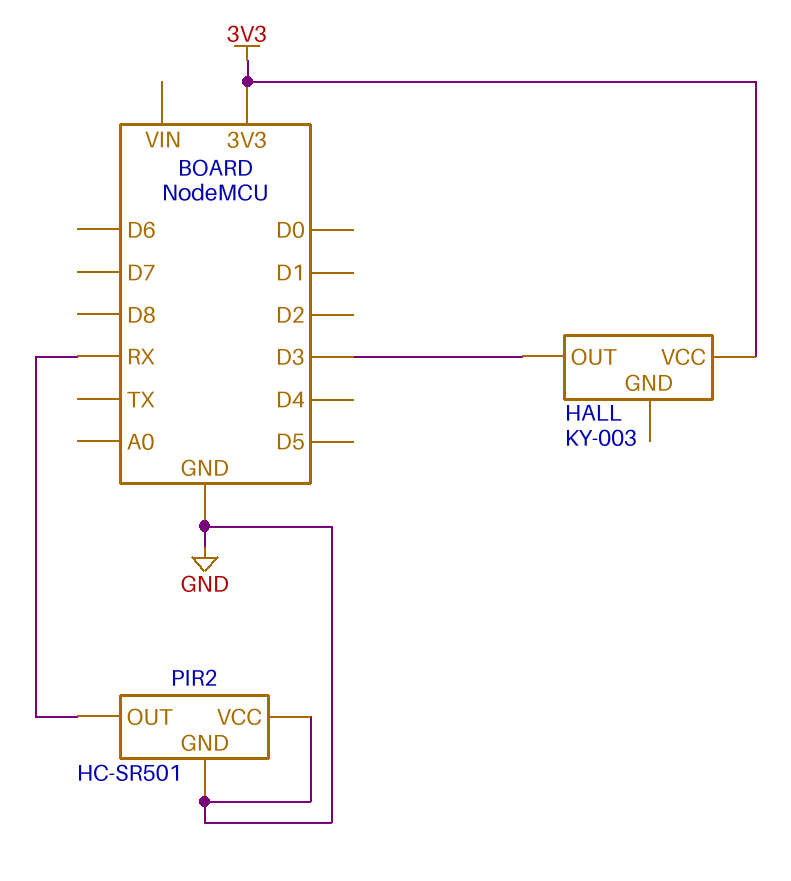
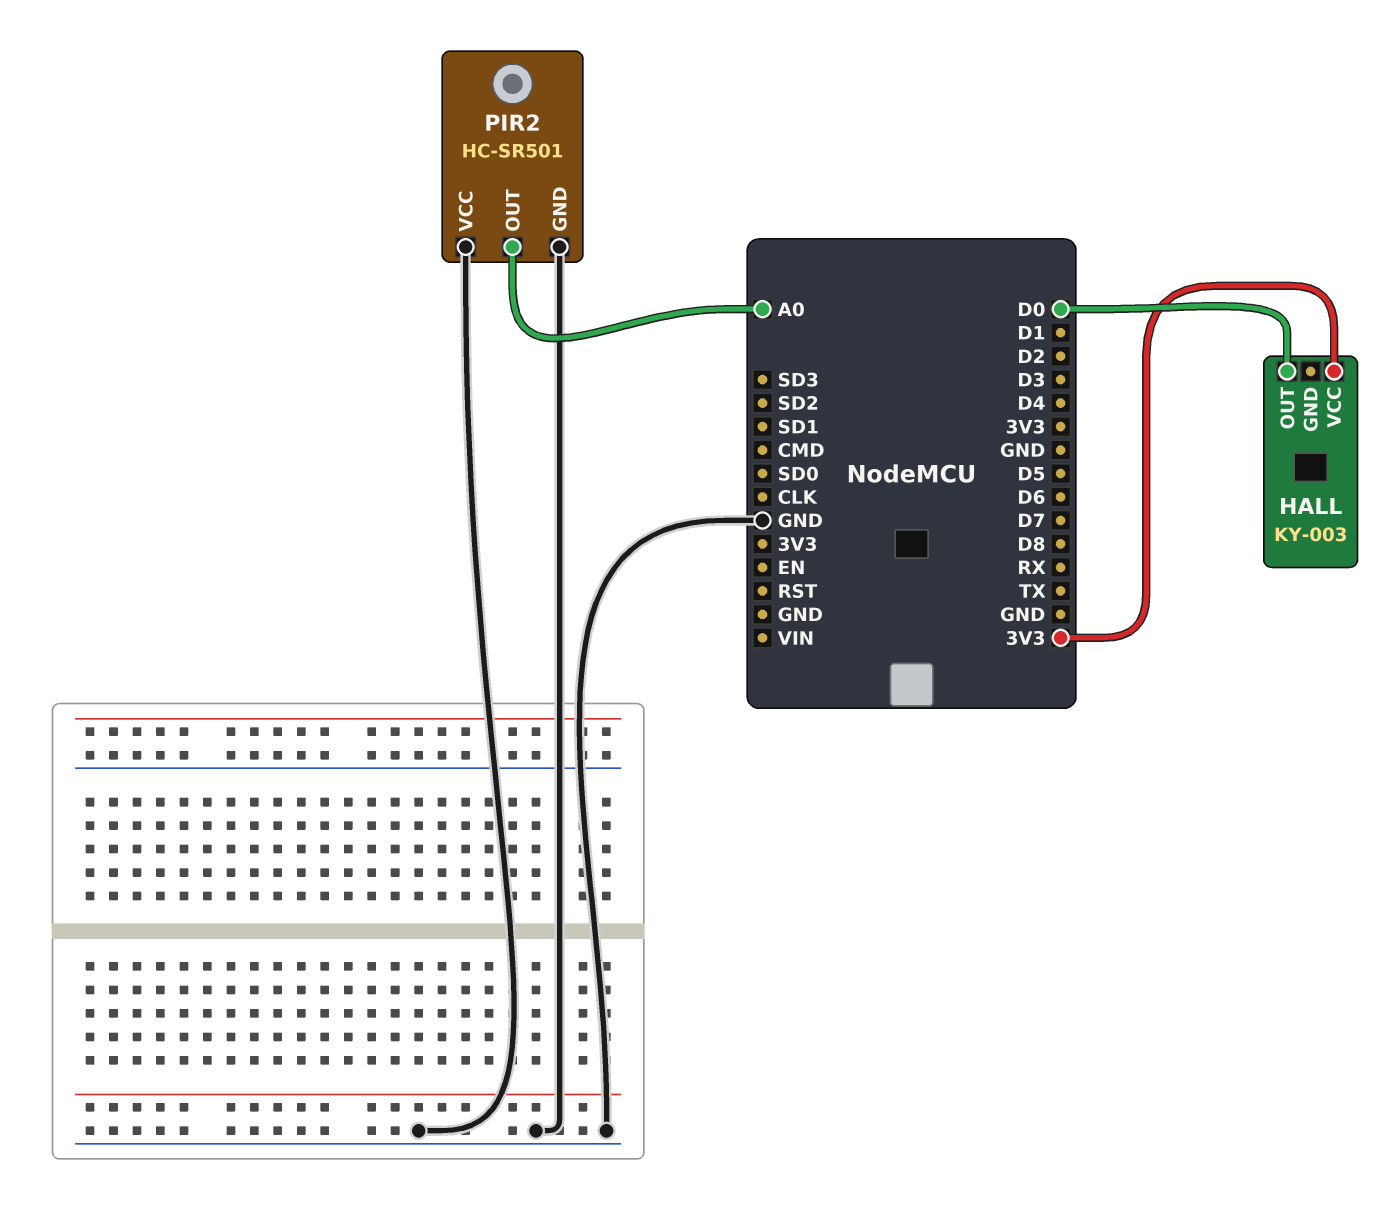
HALL pin OUT: D3 -> D0
PIR2 pin OUT: RX -> A0

